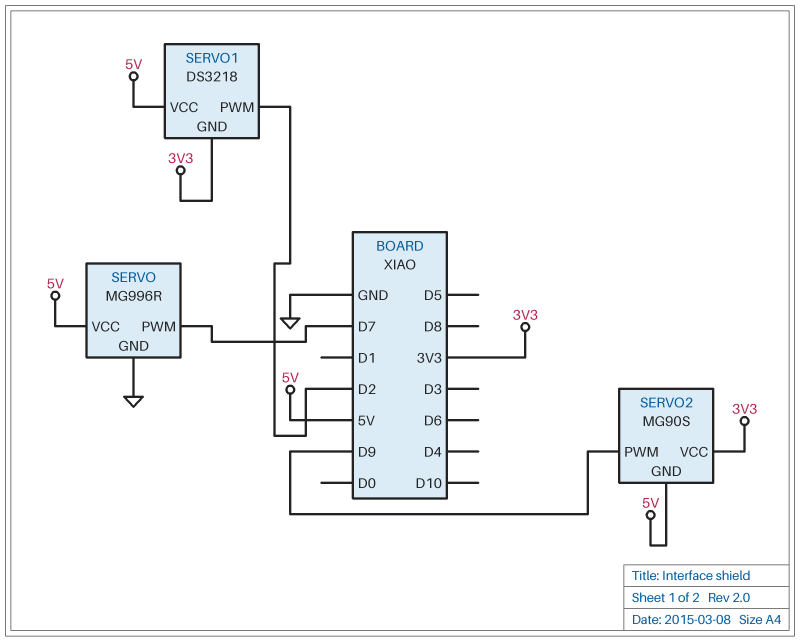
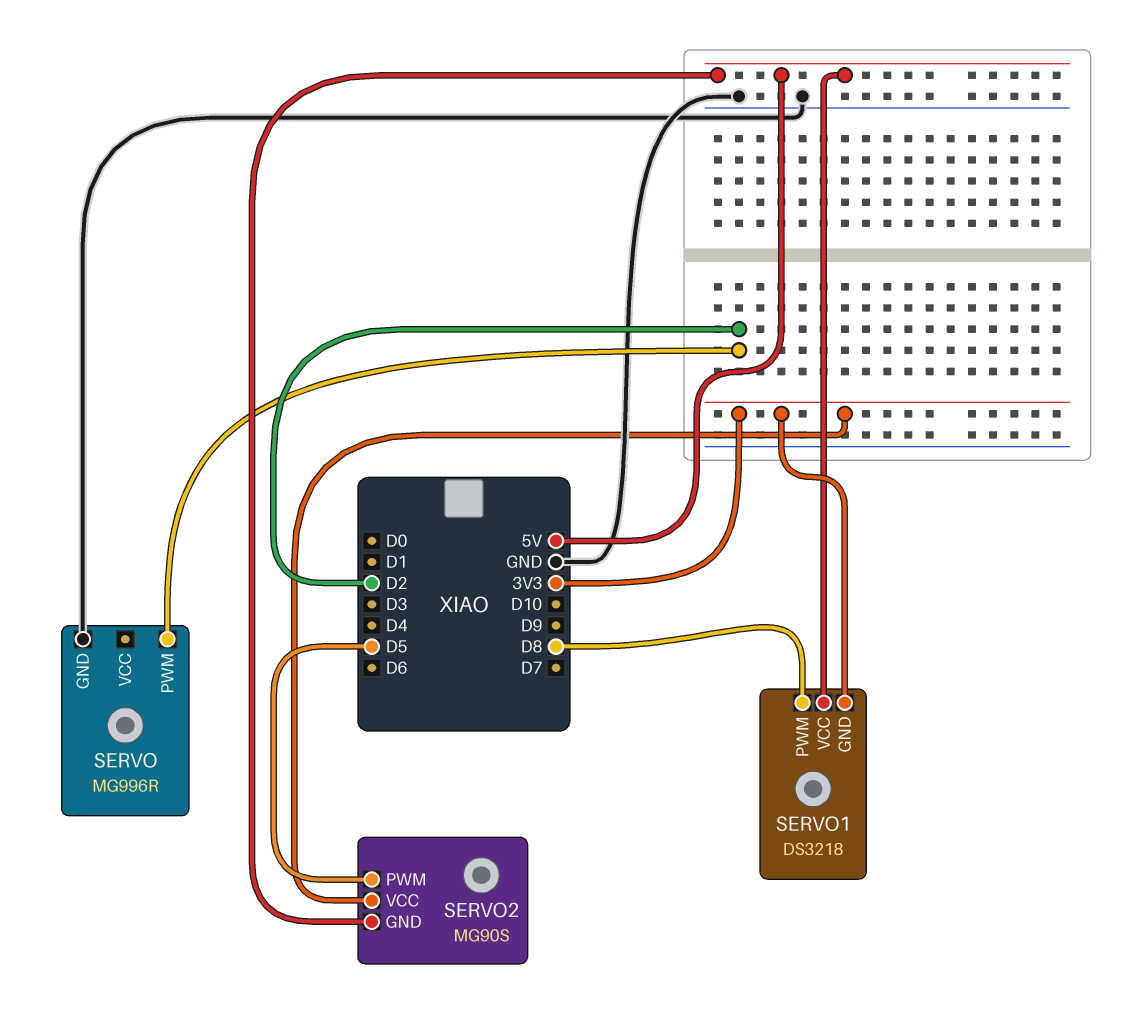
SERVO pin PWM: D7 -> D2
SERVO pin VCC: 5V -> none
SERVO1 pin PWM: D2 -> D8
SERVO2 pin PWM: D9 -> D5

